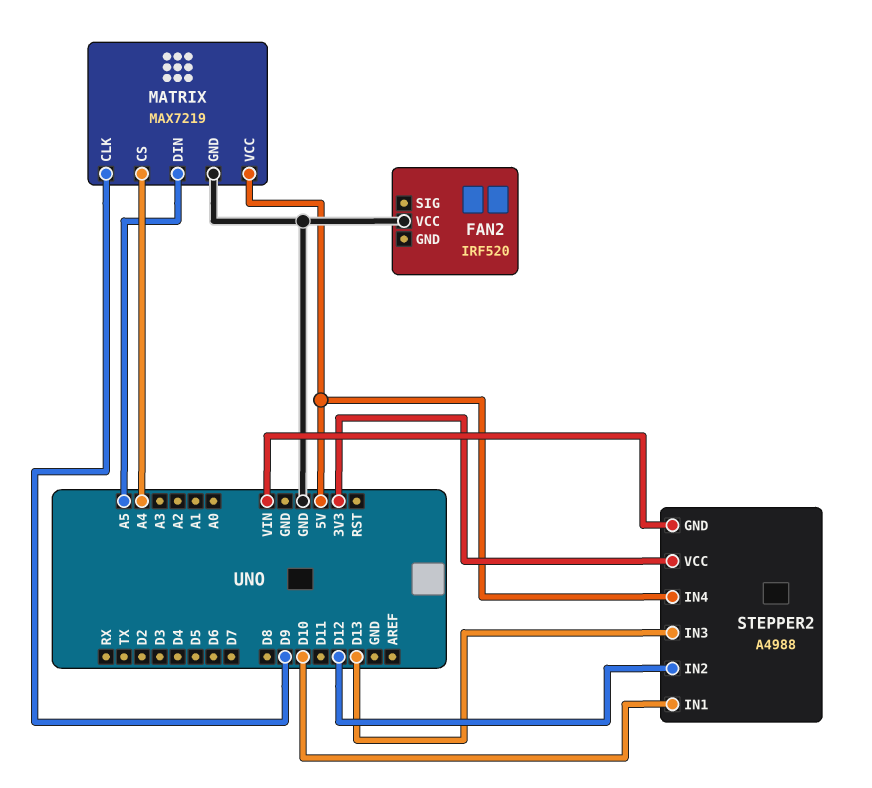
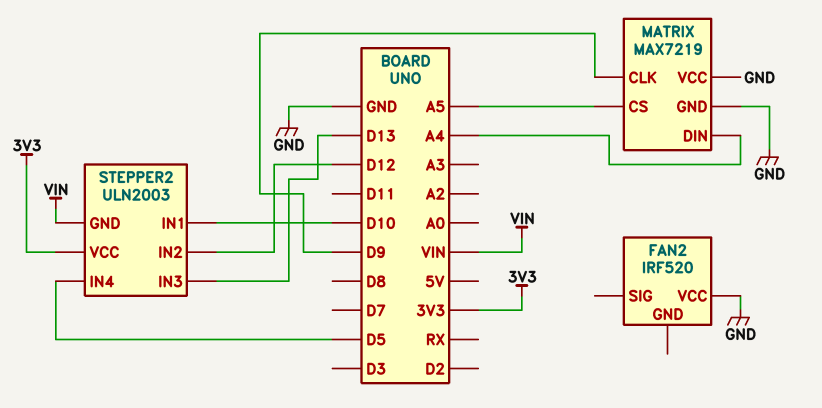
MATRIX pin CS: A4 -> A5
MATRIX pin DIN: A5 -> A4
MATRIX pin VCC: 5V -> GND
STEPPER2: A4988 -> ULN2003
STEPPER2 pin IN4: 5V -> D5

